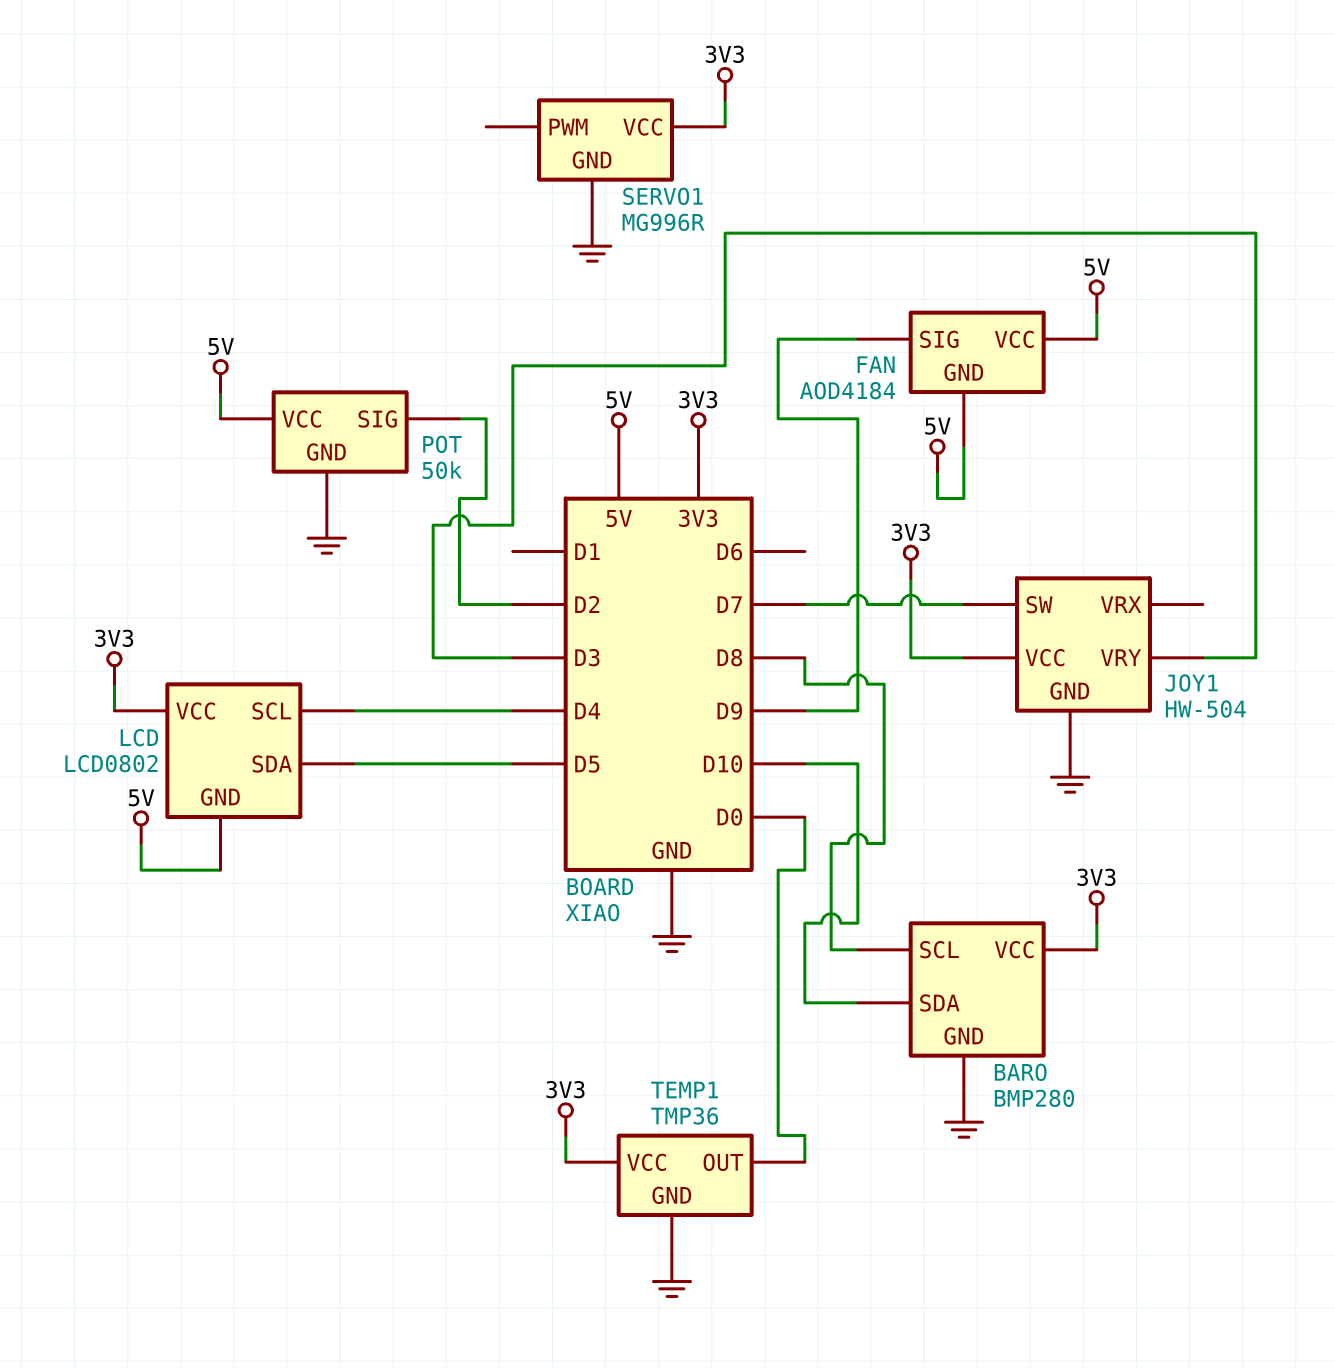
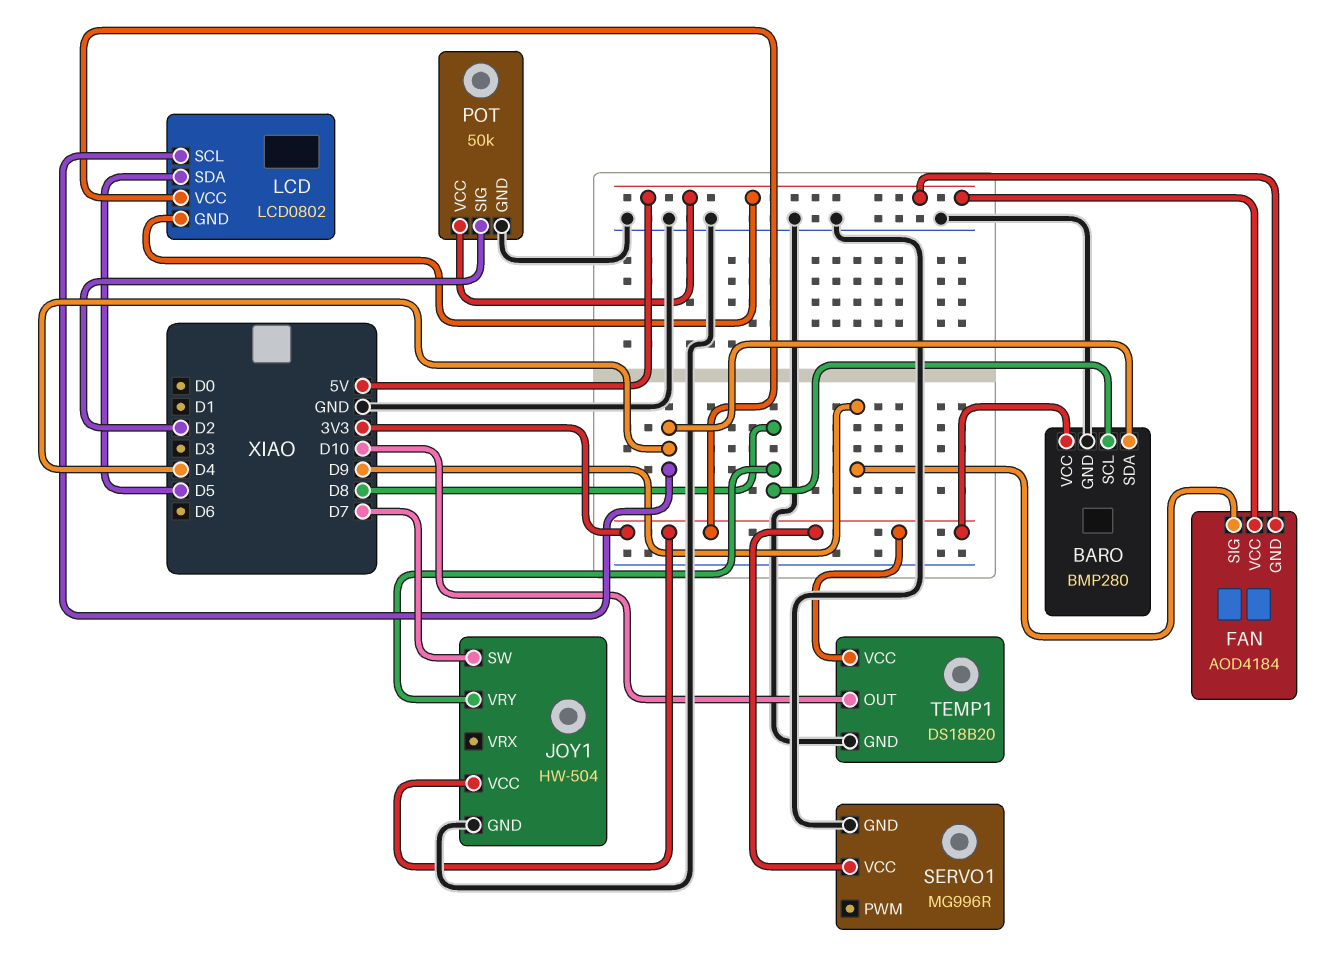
BARO pin SDA: D10 -> D4
JOY1 pin VRY: D3 -> D8
TEMP1: TMP36 -> DS18B20
TEMP1 pin OUT: D0 -> D10

